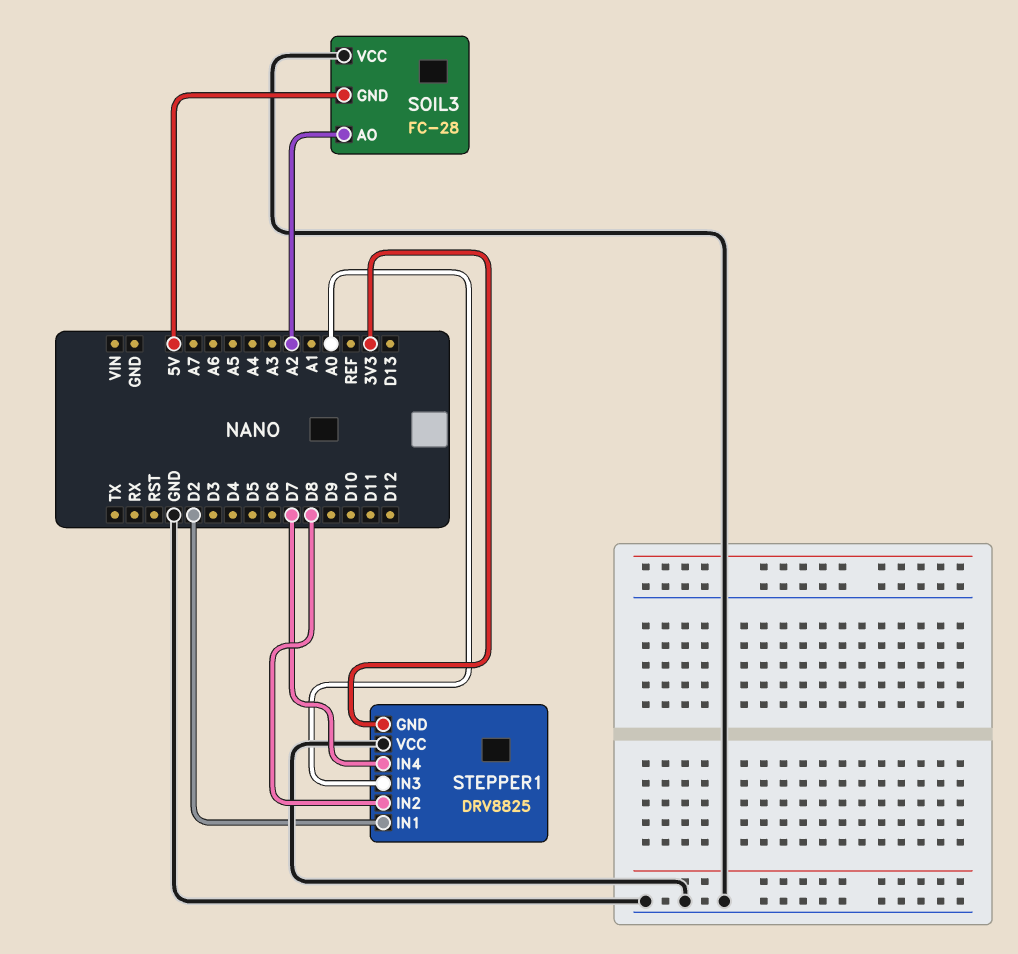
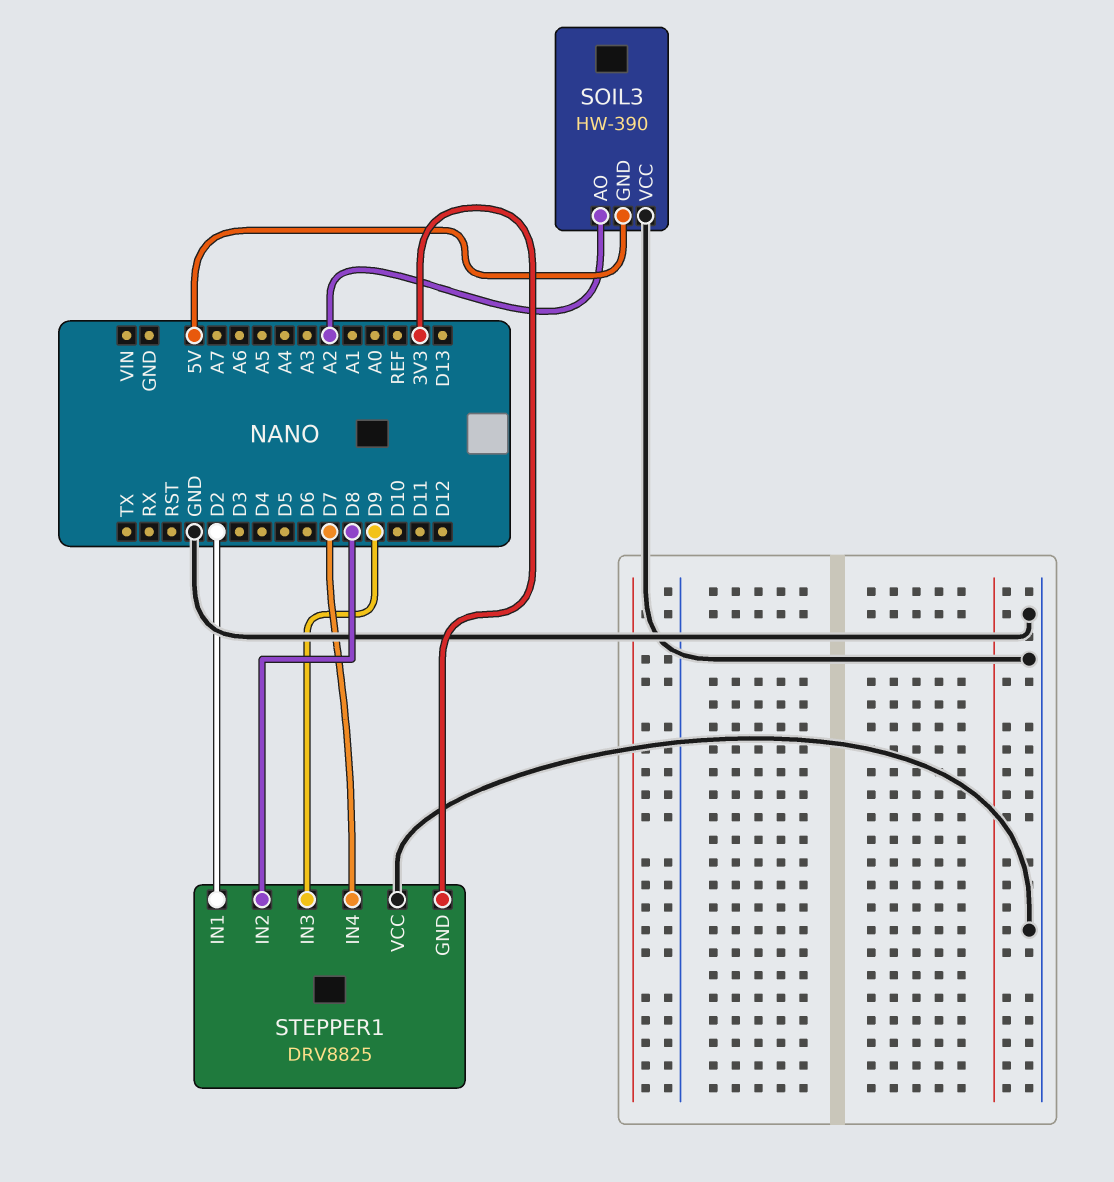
SOIL3: FC-28 -> HW-390
STEPPER1 pin IN3: A0 -> D9

